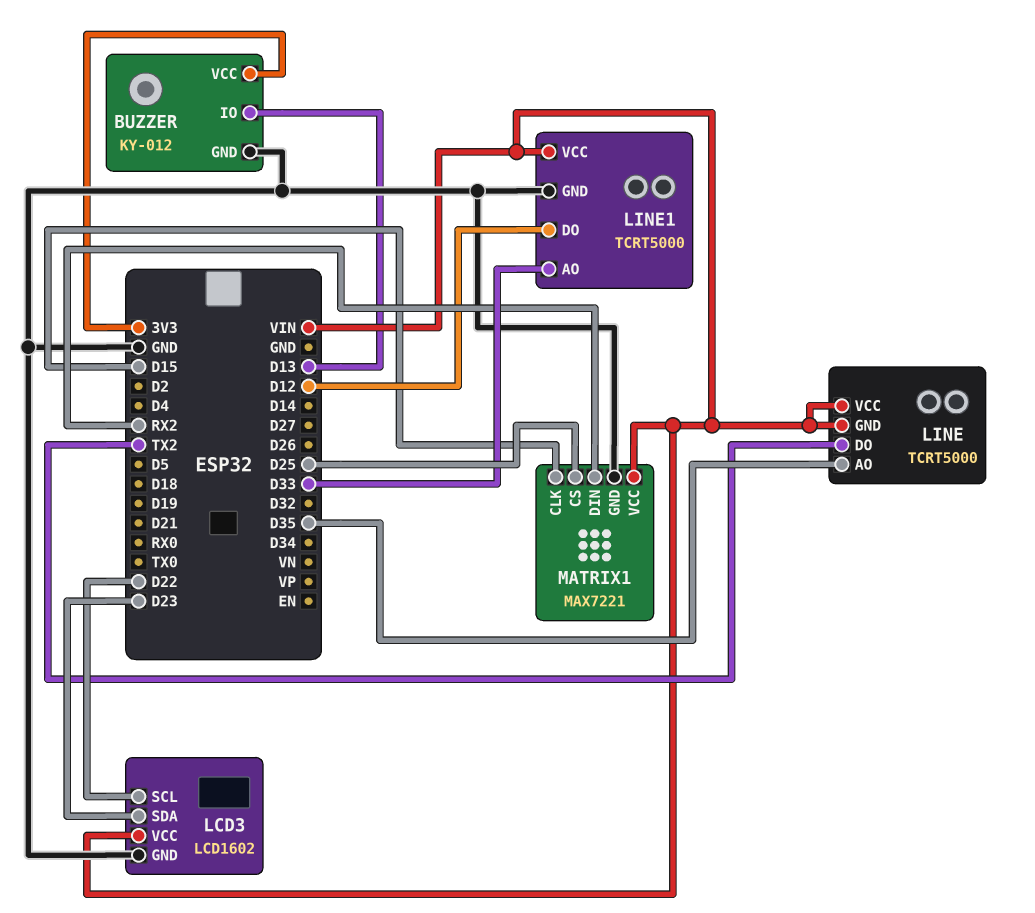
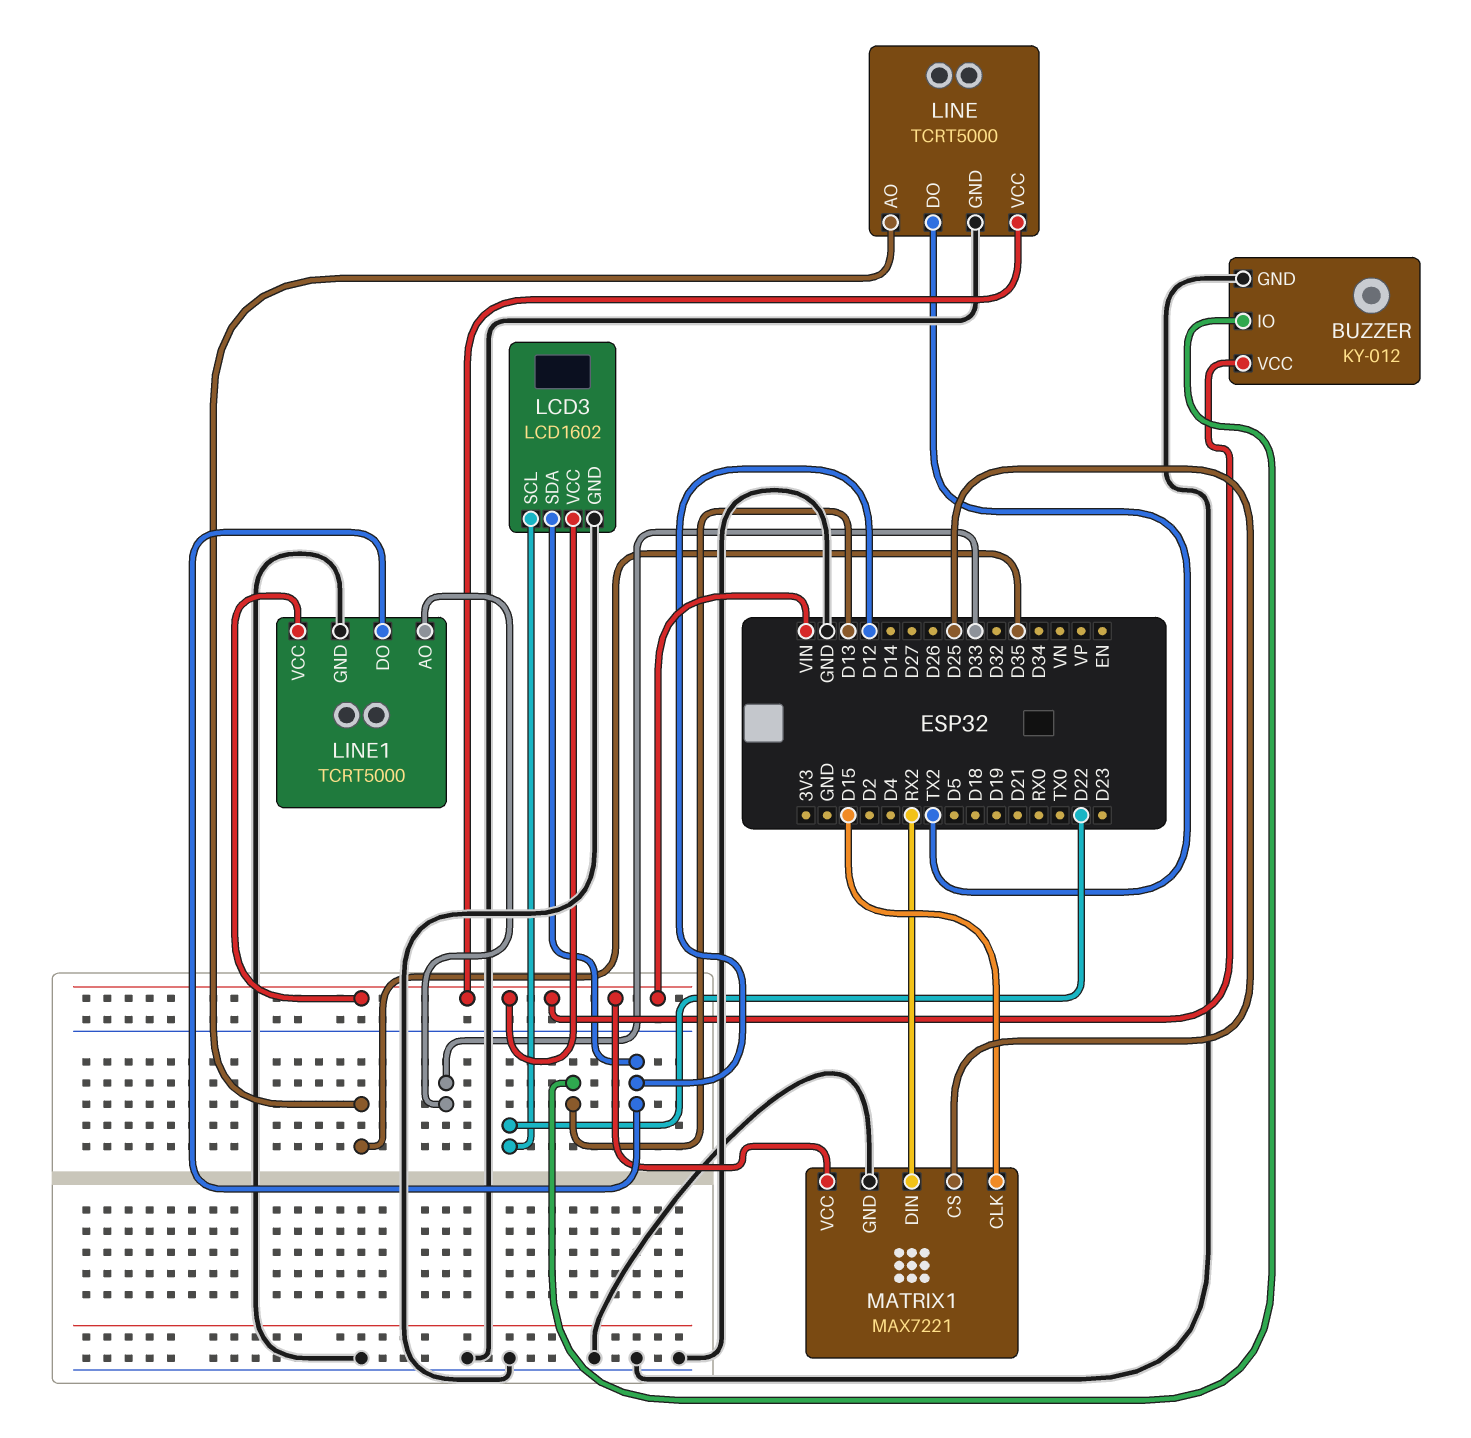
BUZZER pin VCC: 3V3 -> VIN
LCD3 pin SDA: D23 -> D12
LINE pin GND: VIN -> GND

